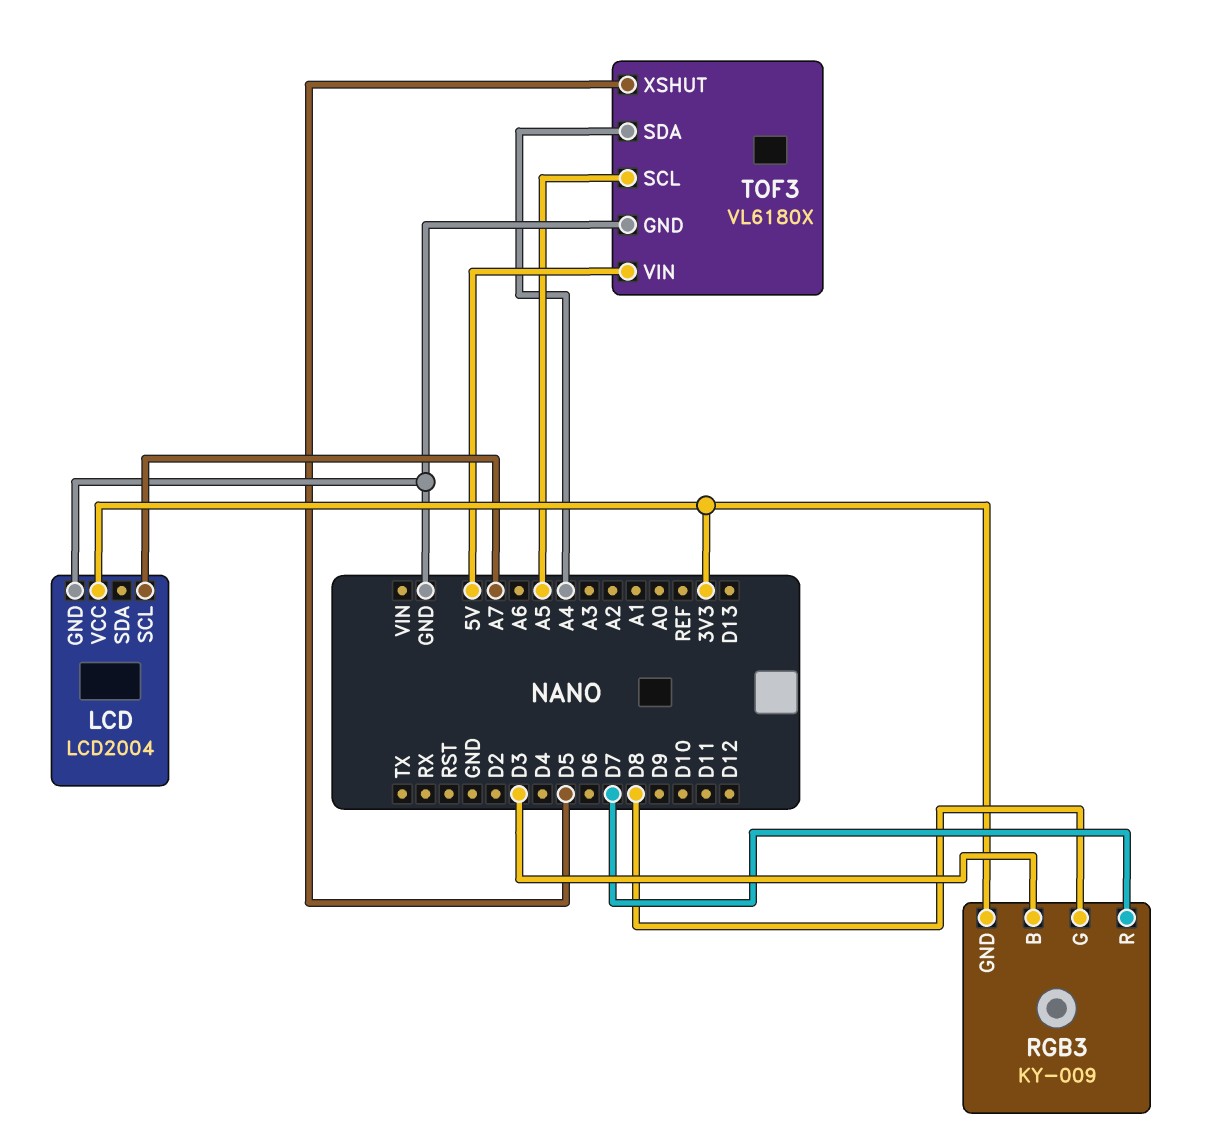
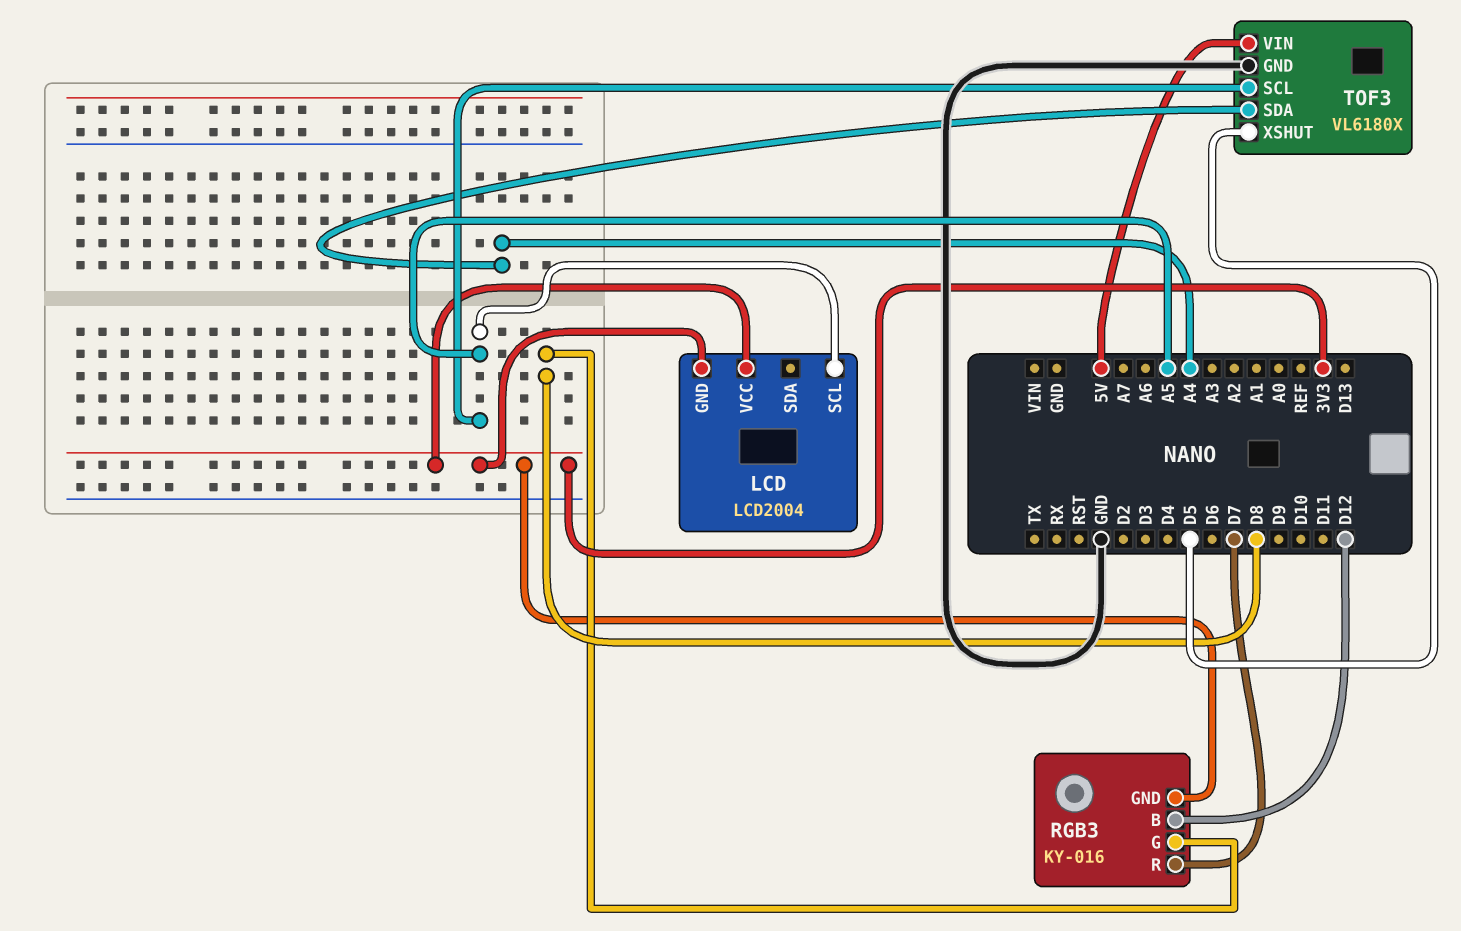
LCD pin GND: GND -> 3V3
LCD pin SCL: A7 -> A5
RGB3: KY-009 -> KY-016
RGB3 pin B: D3 -> D12

